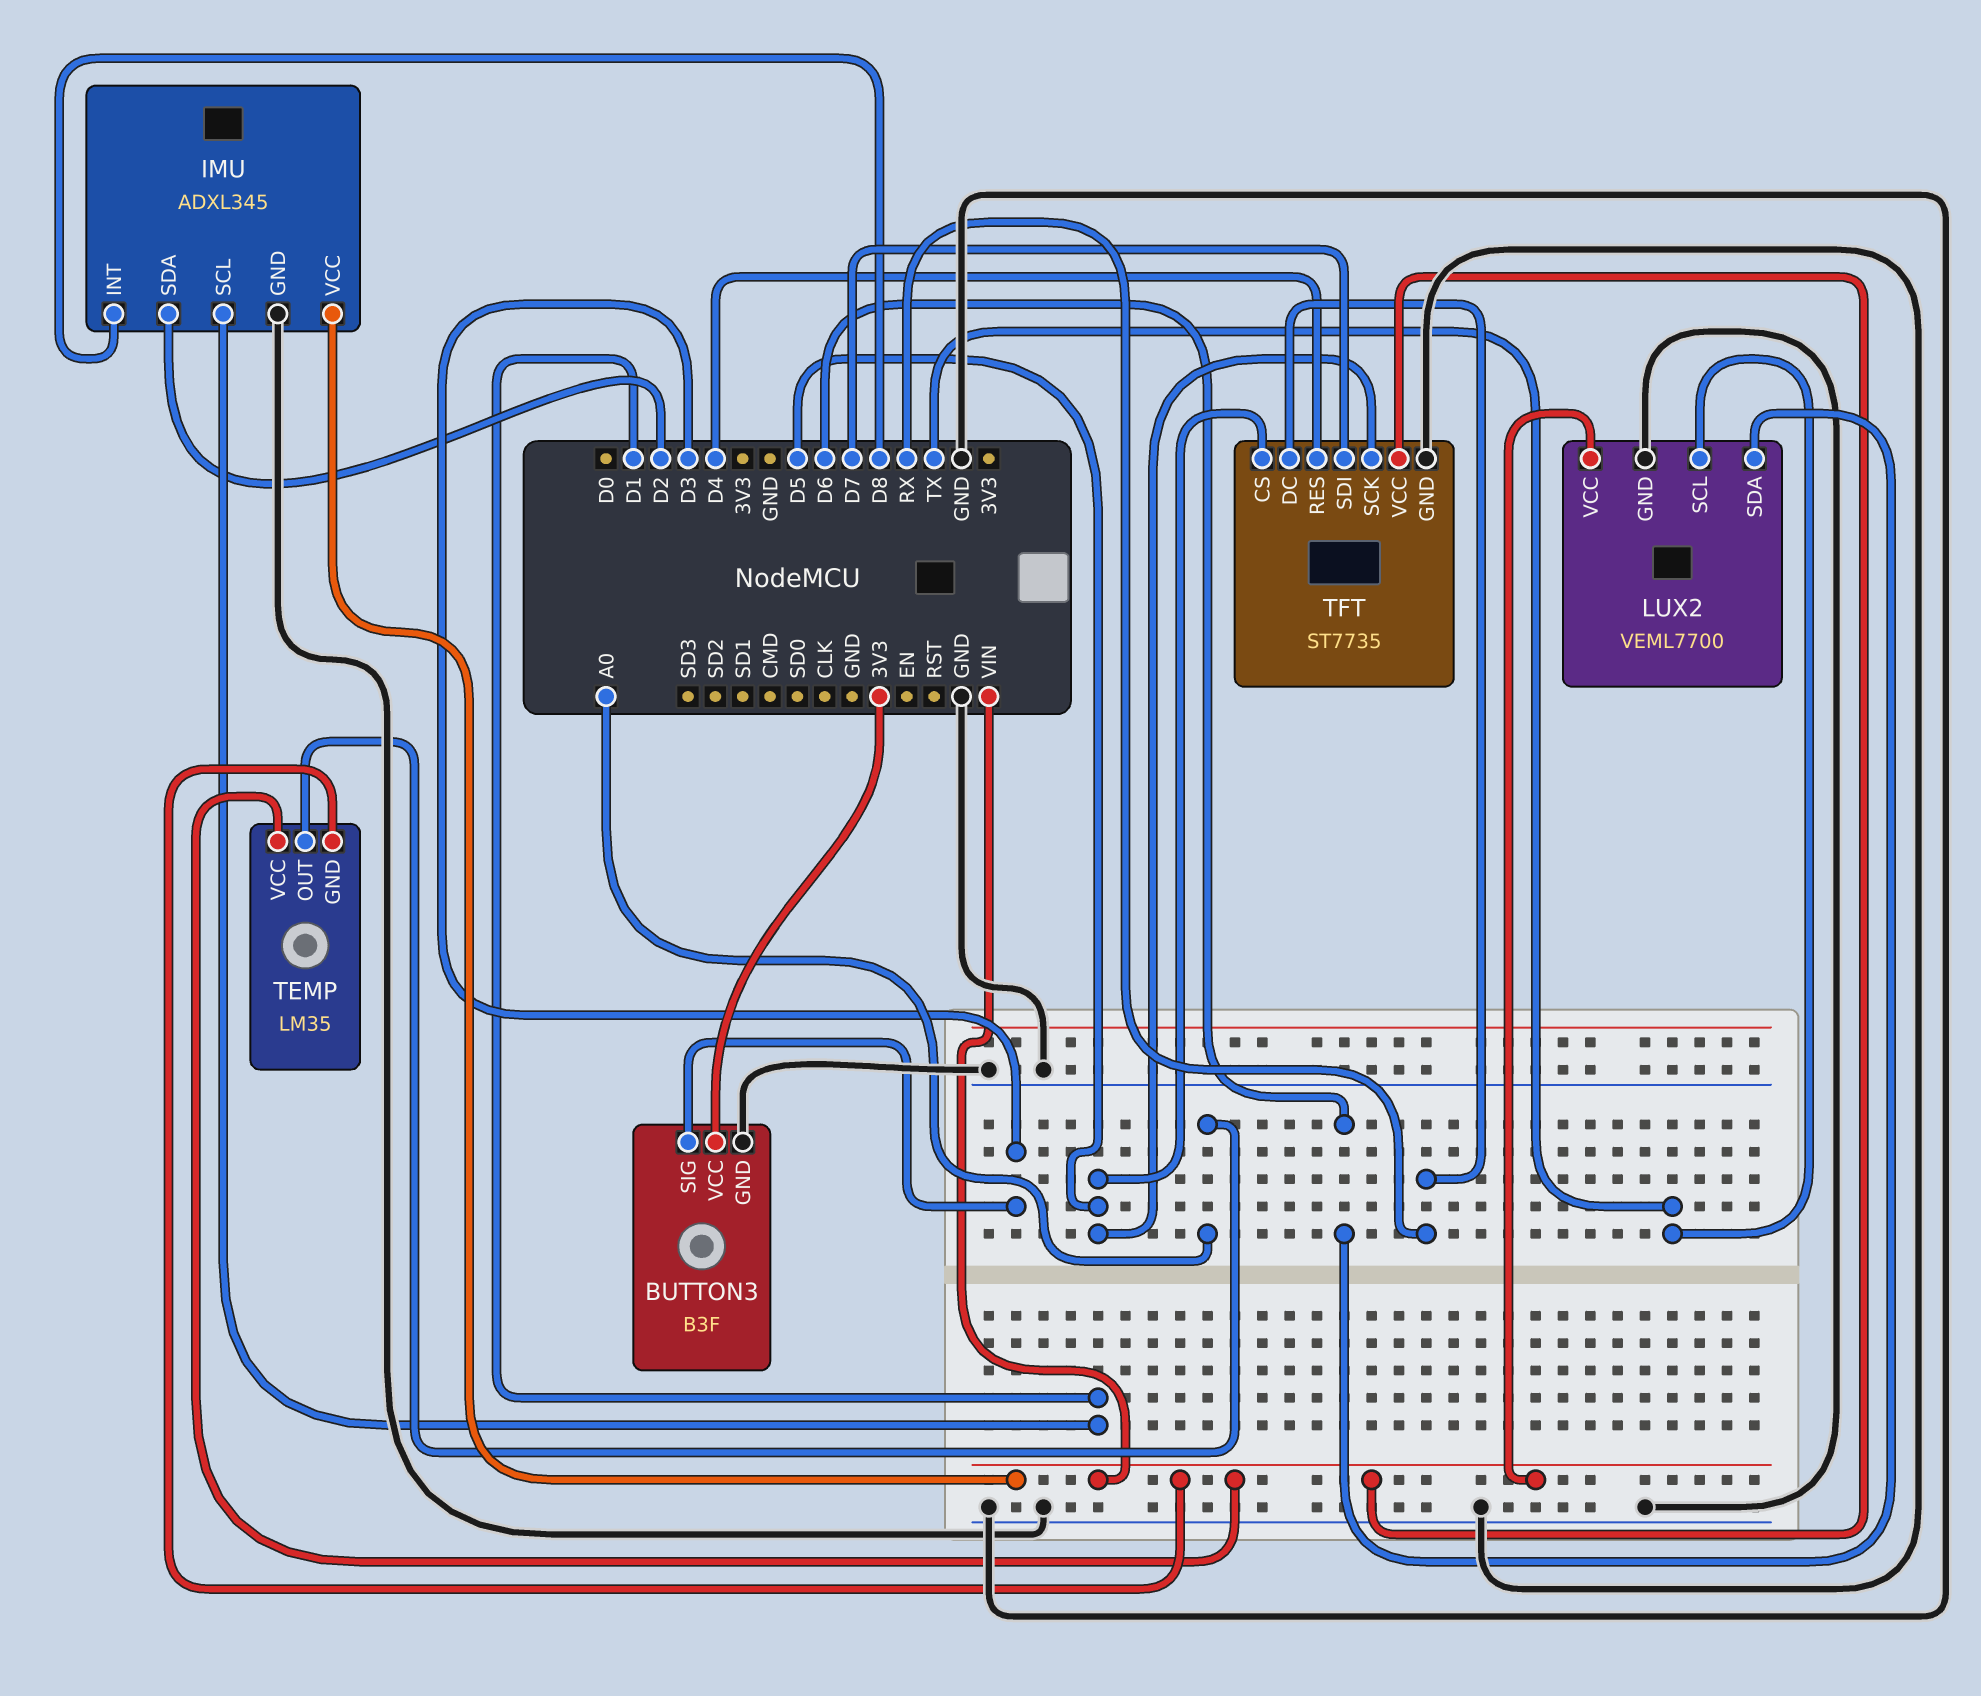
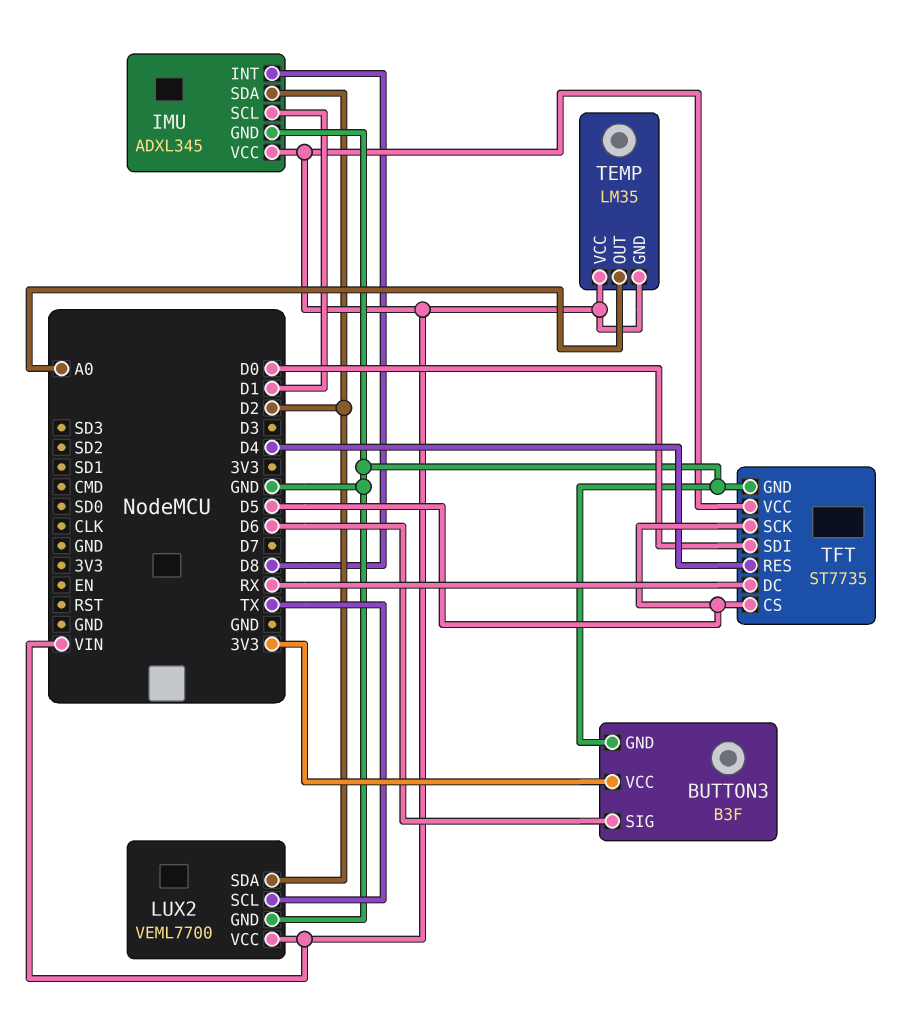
BUTTON3 pin SIG: D3 -> D6
LUX2 pin SDA: D6 -> D2
TFT pin SDI: D7 -> D0

